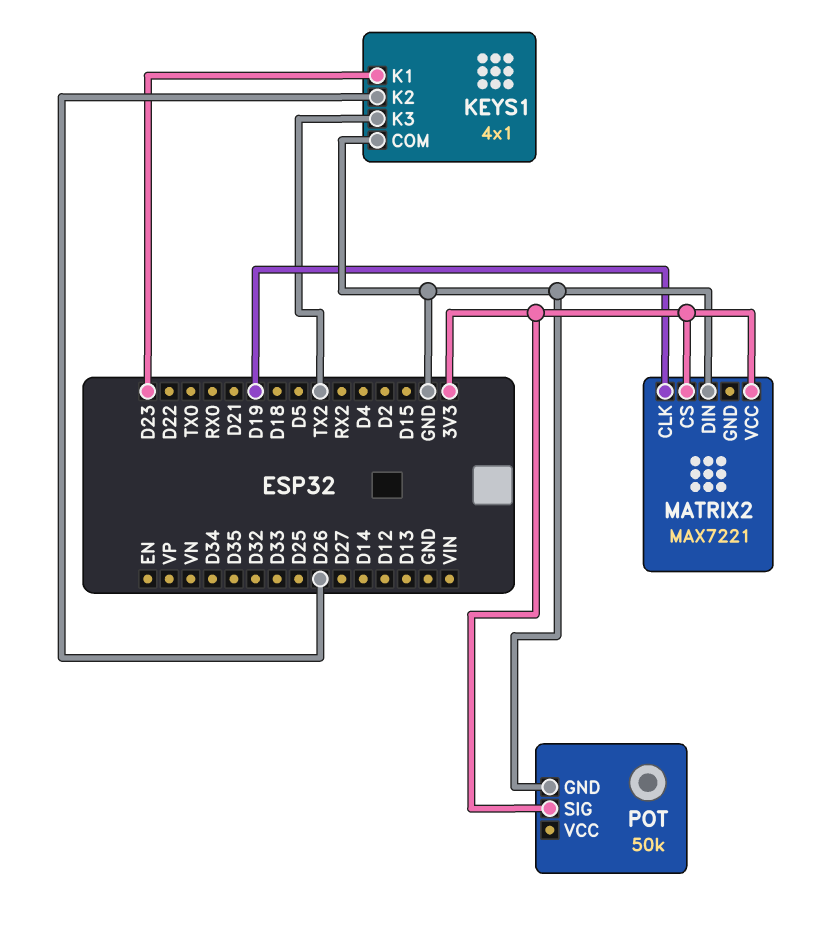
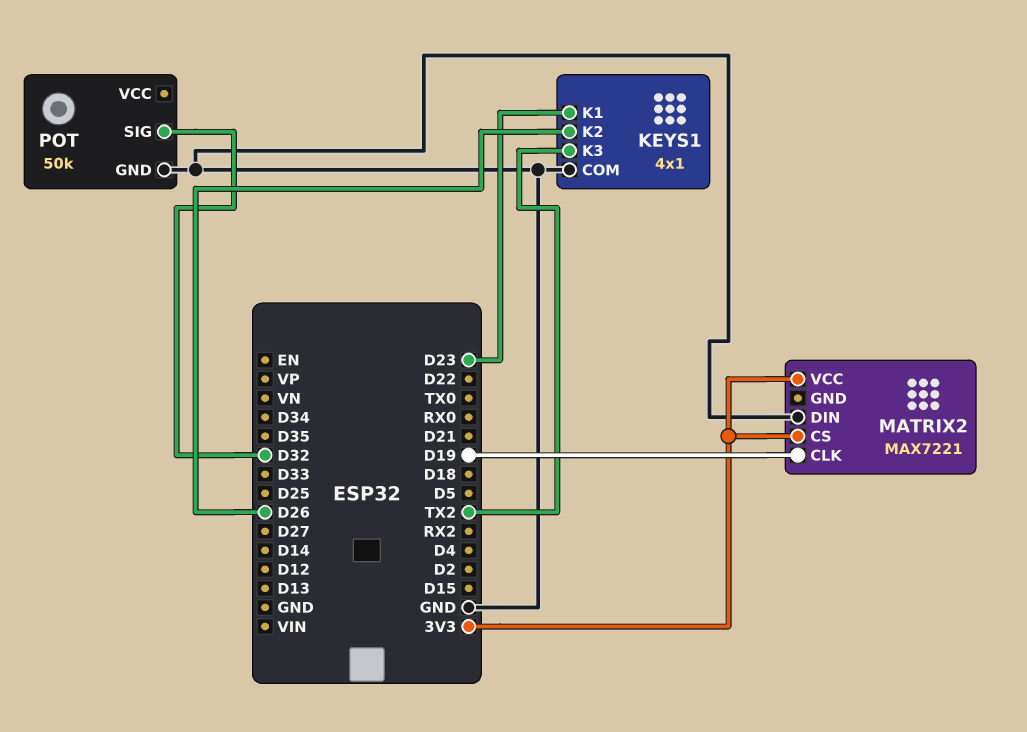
POT pin SIG: 3V3 -> D32

